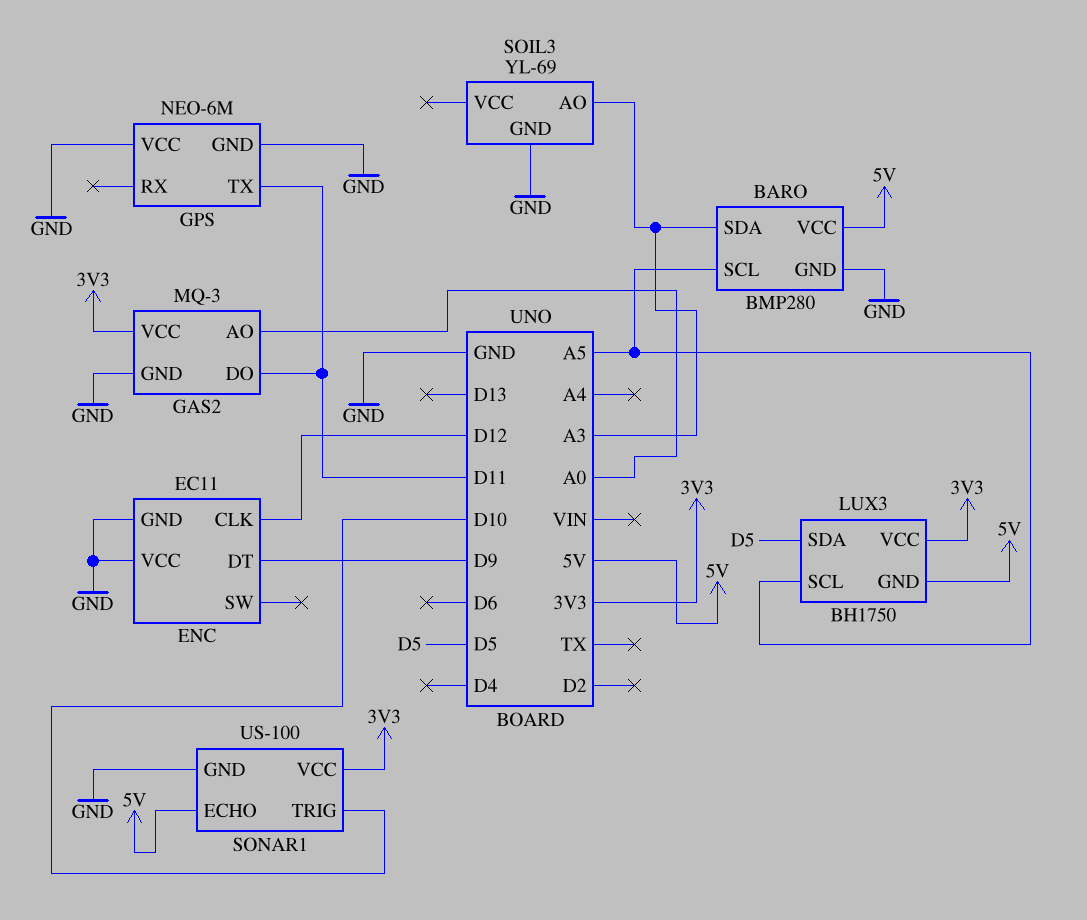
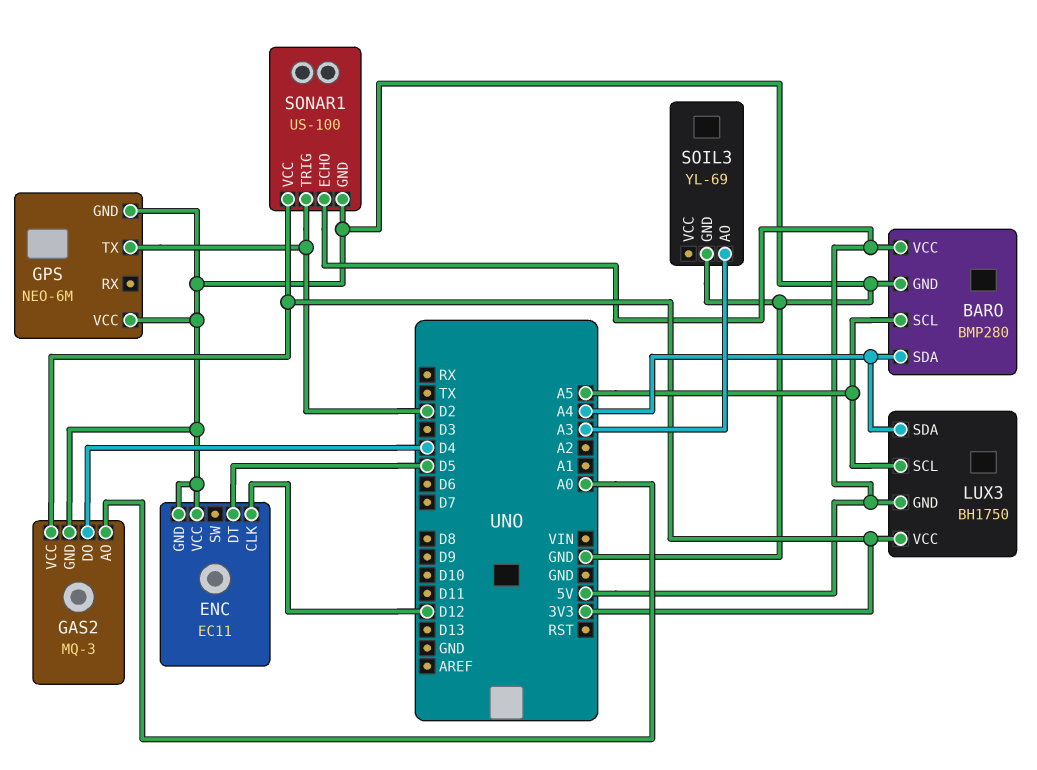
BARO pin SDA: A3 -> A4
ENC pin DT: D9 -> D5
GAS2 pin DO: D11 -> D4
GPS pin TX: D11 -> D2
LUX3 pin SDA: D5 -> A4
SONAR1 pin TRIG: D10 -> D2

